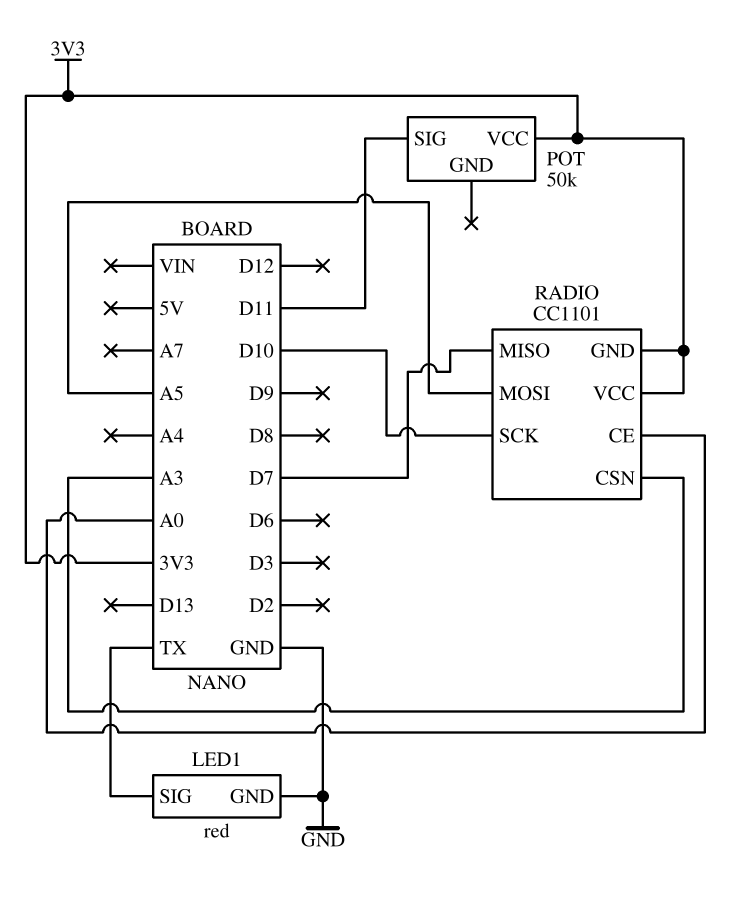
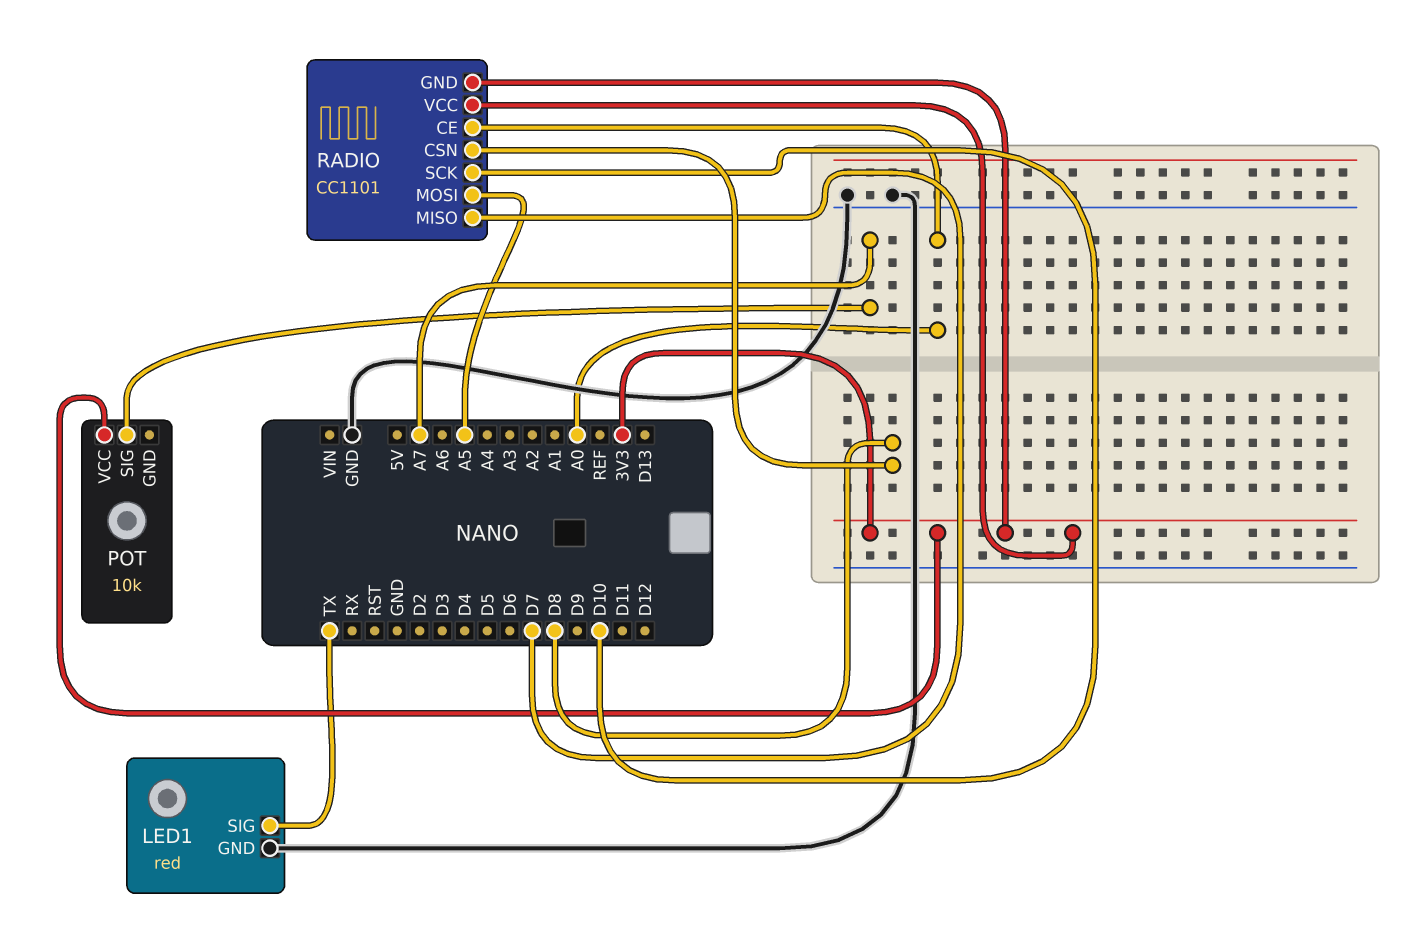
POT: 50k -> 10k
POT pin SIG: D11 -> A7
RADIO pin CSN: A3 -> D8

